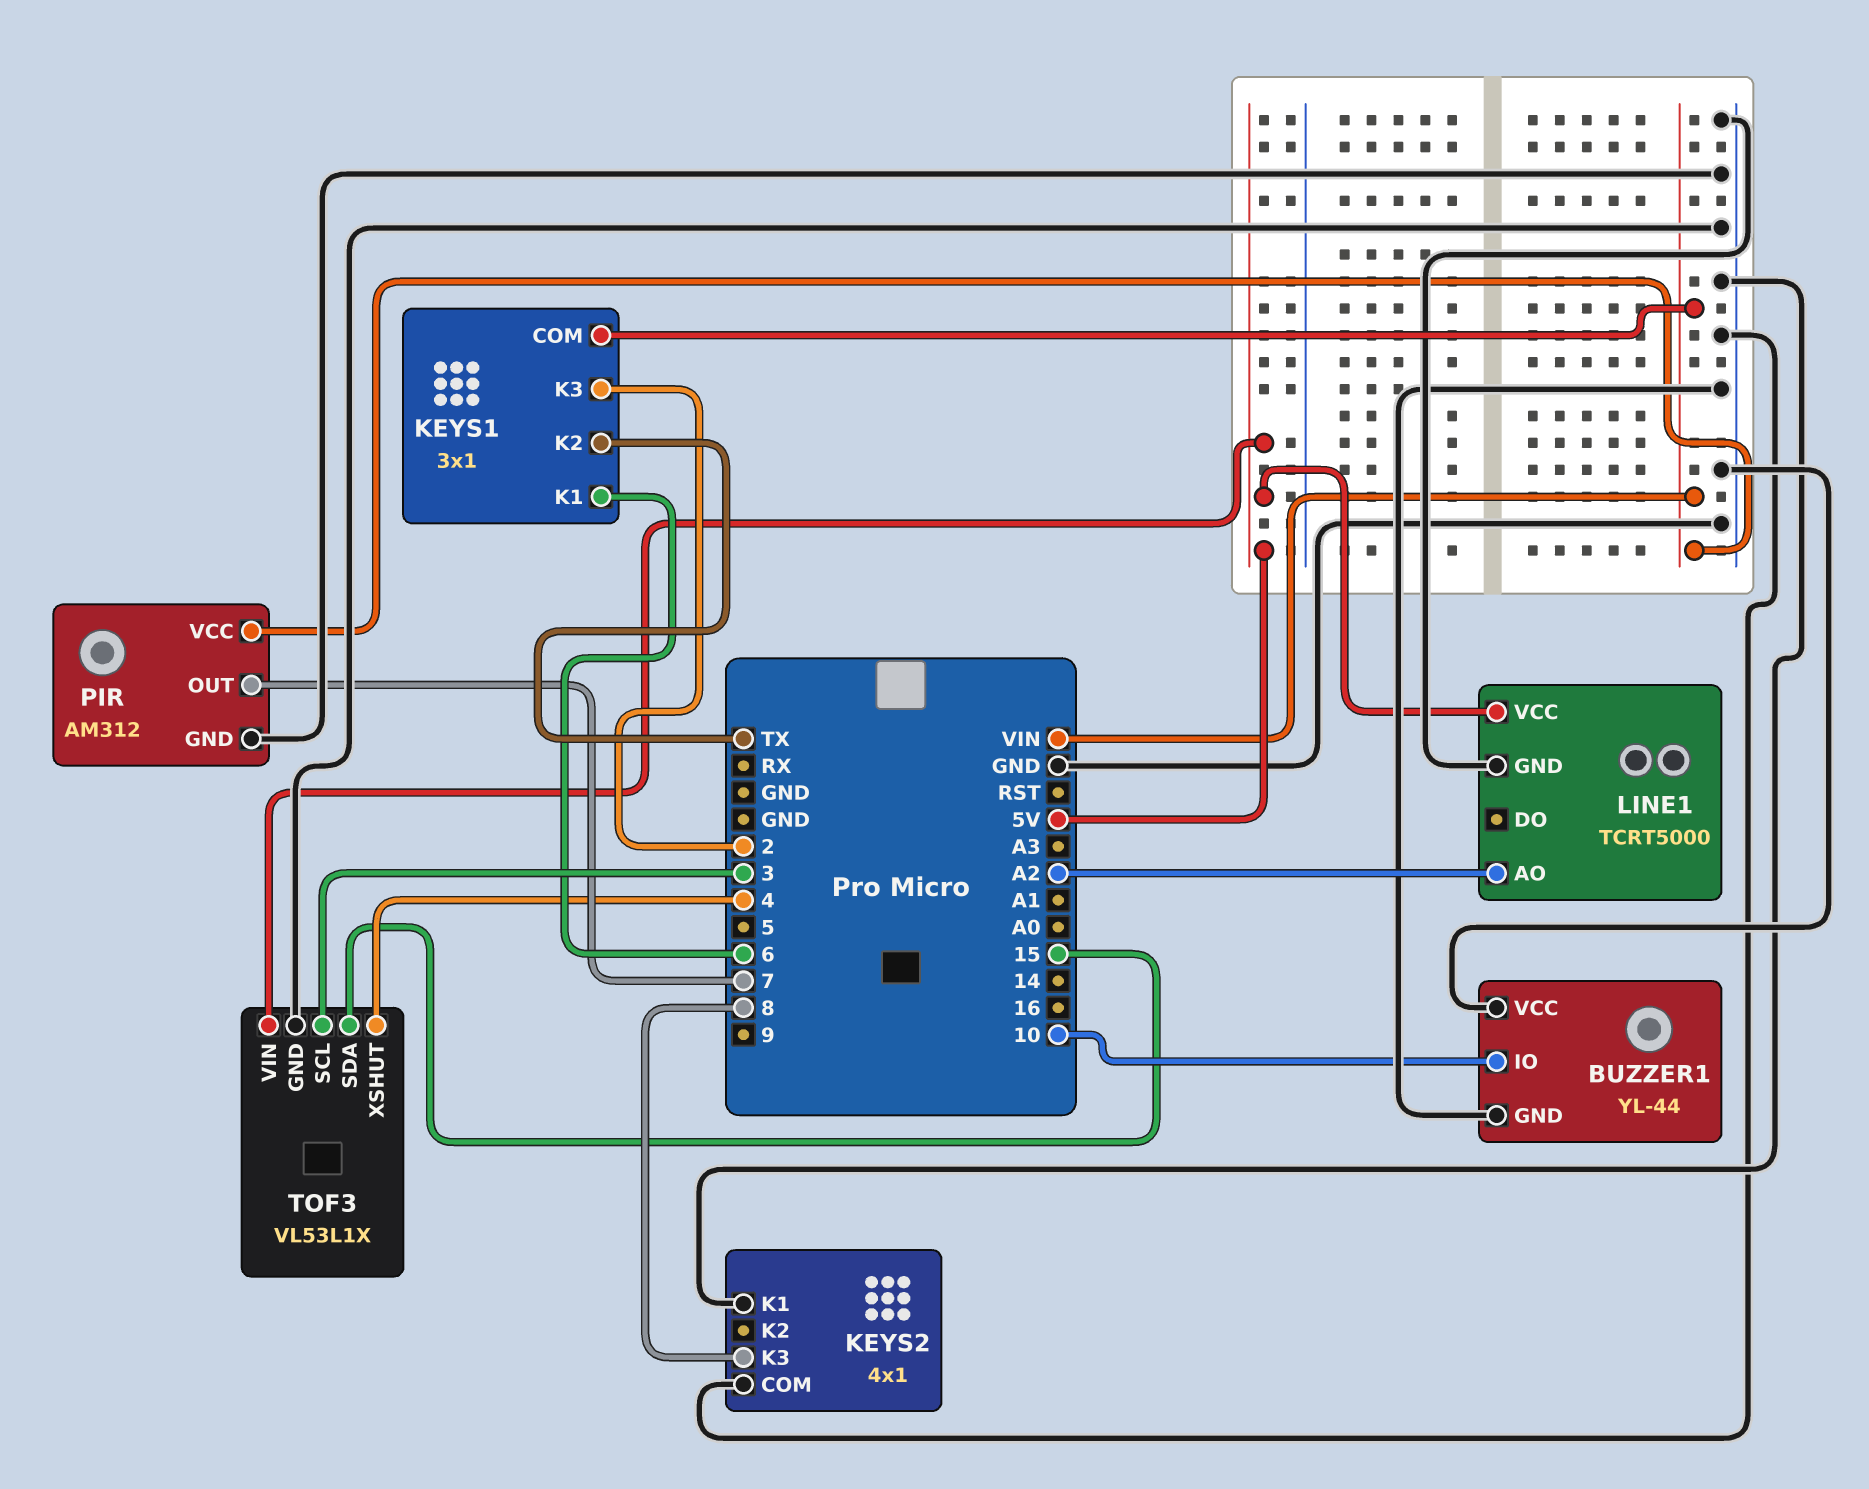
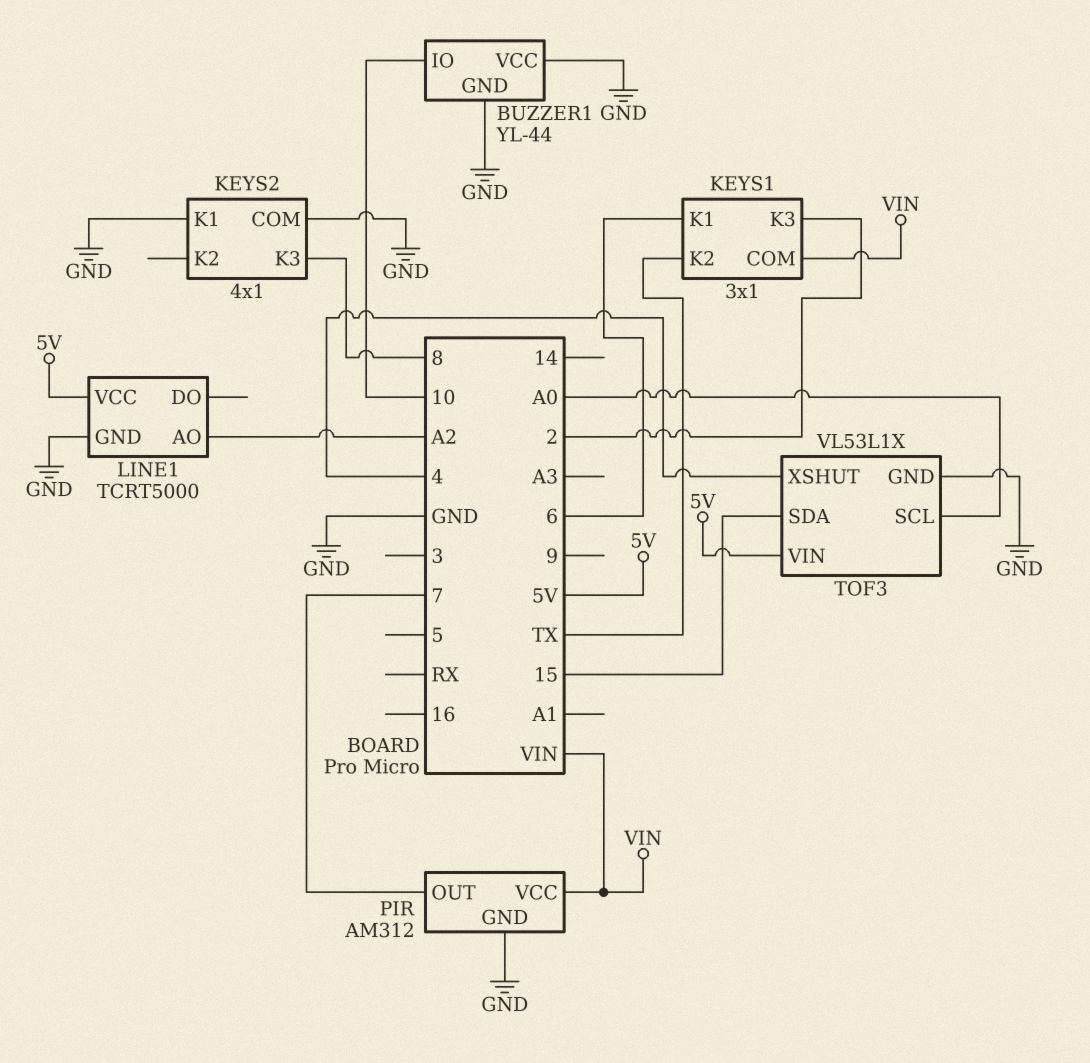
TOF3 pin SCL: 3 -> A0

